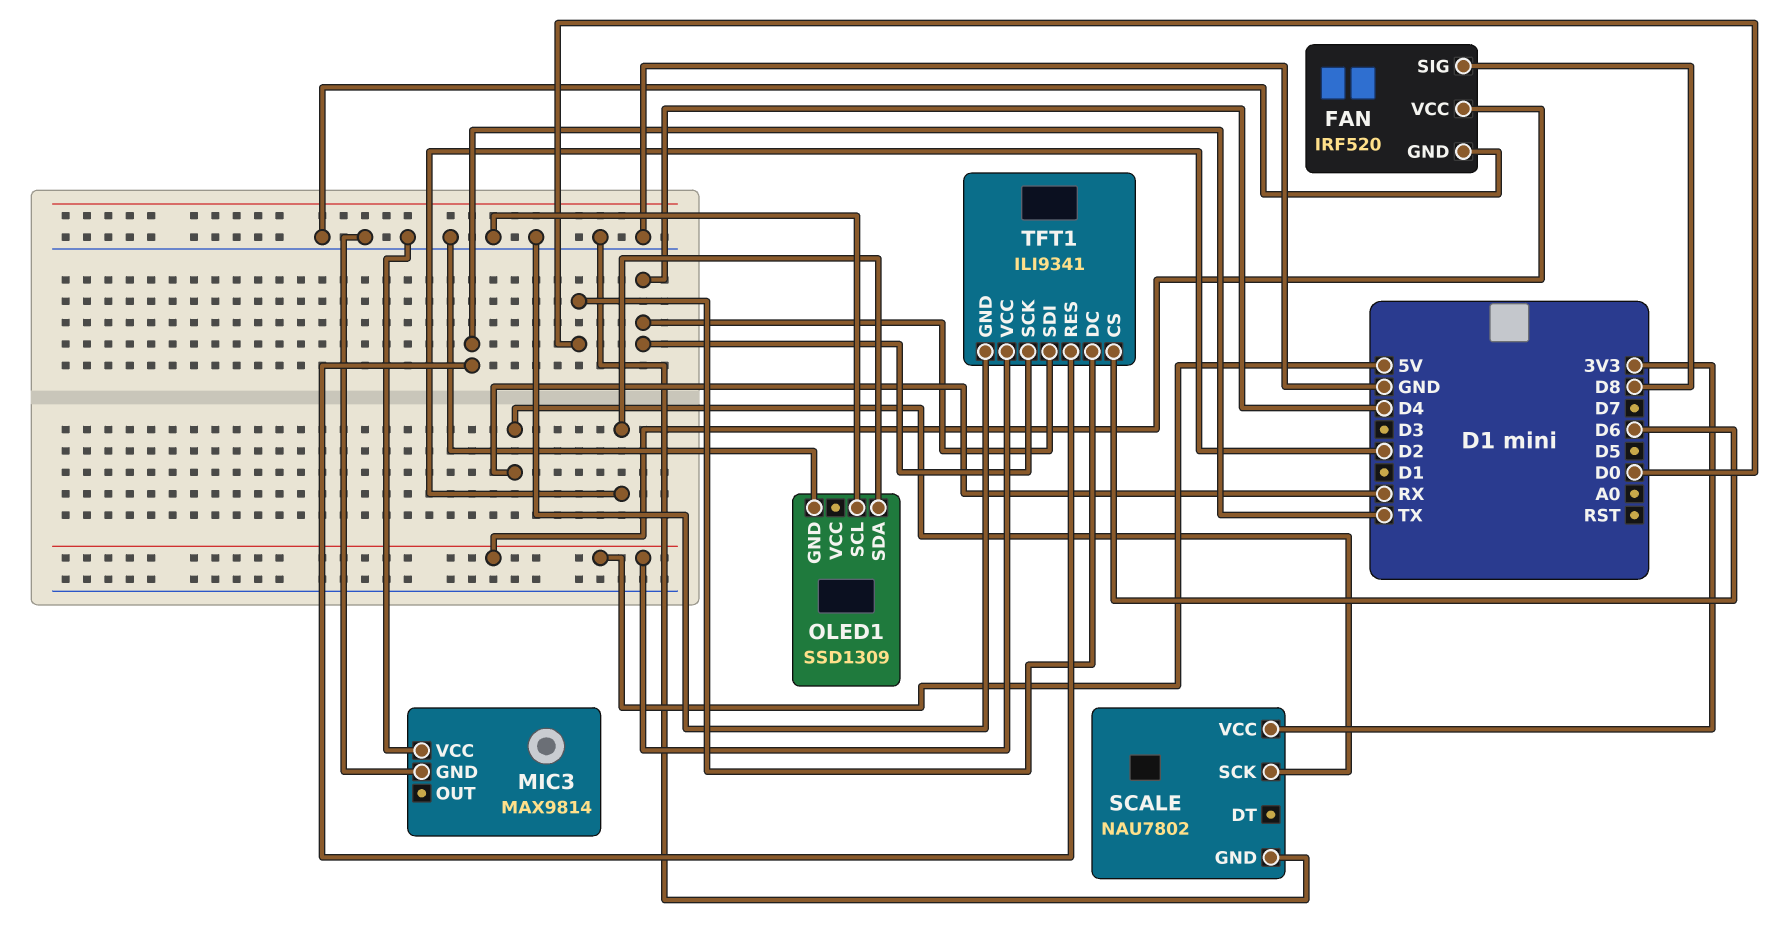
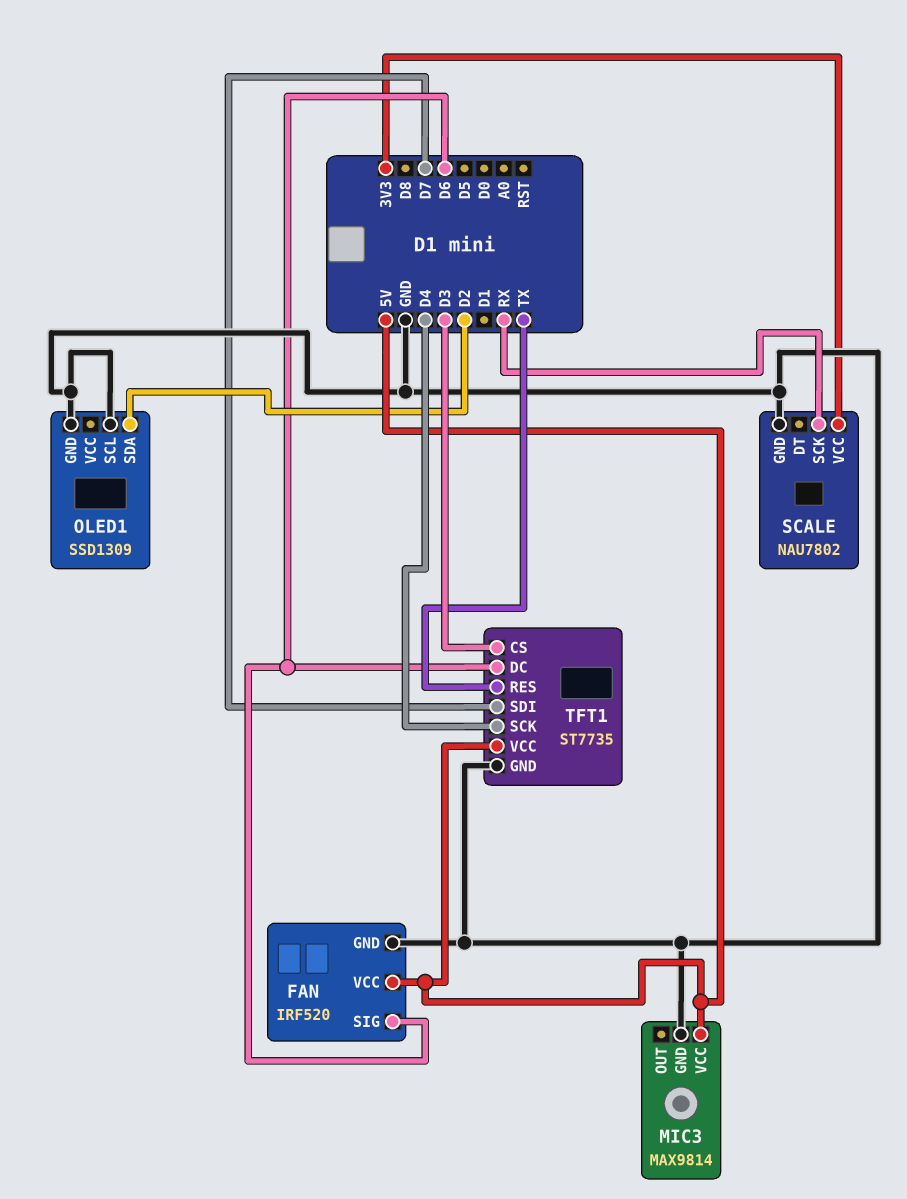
FAN pin SIG: D8 -> D6
MIC3 pin VCC: GND -> 5V
TFT1: ILI9341 -> ST7735
TFT1 pin CS: D6 -> D3
TFT1 pin DC: D0 -> D6
TFT1 pin SDI: D4 -> D7

